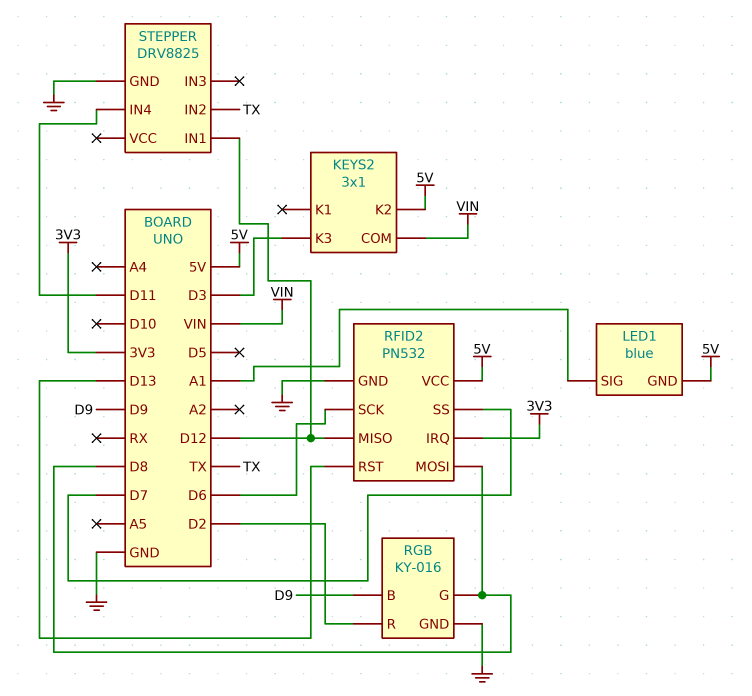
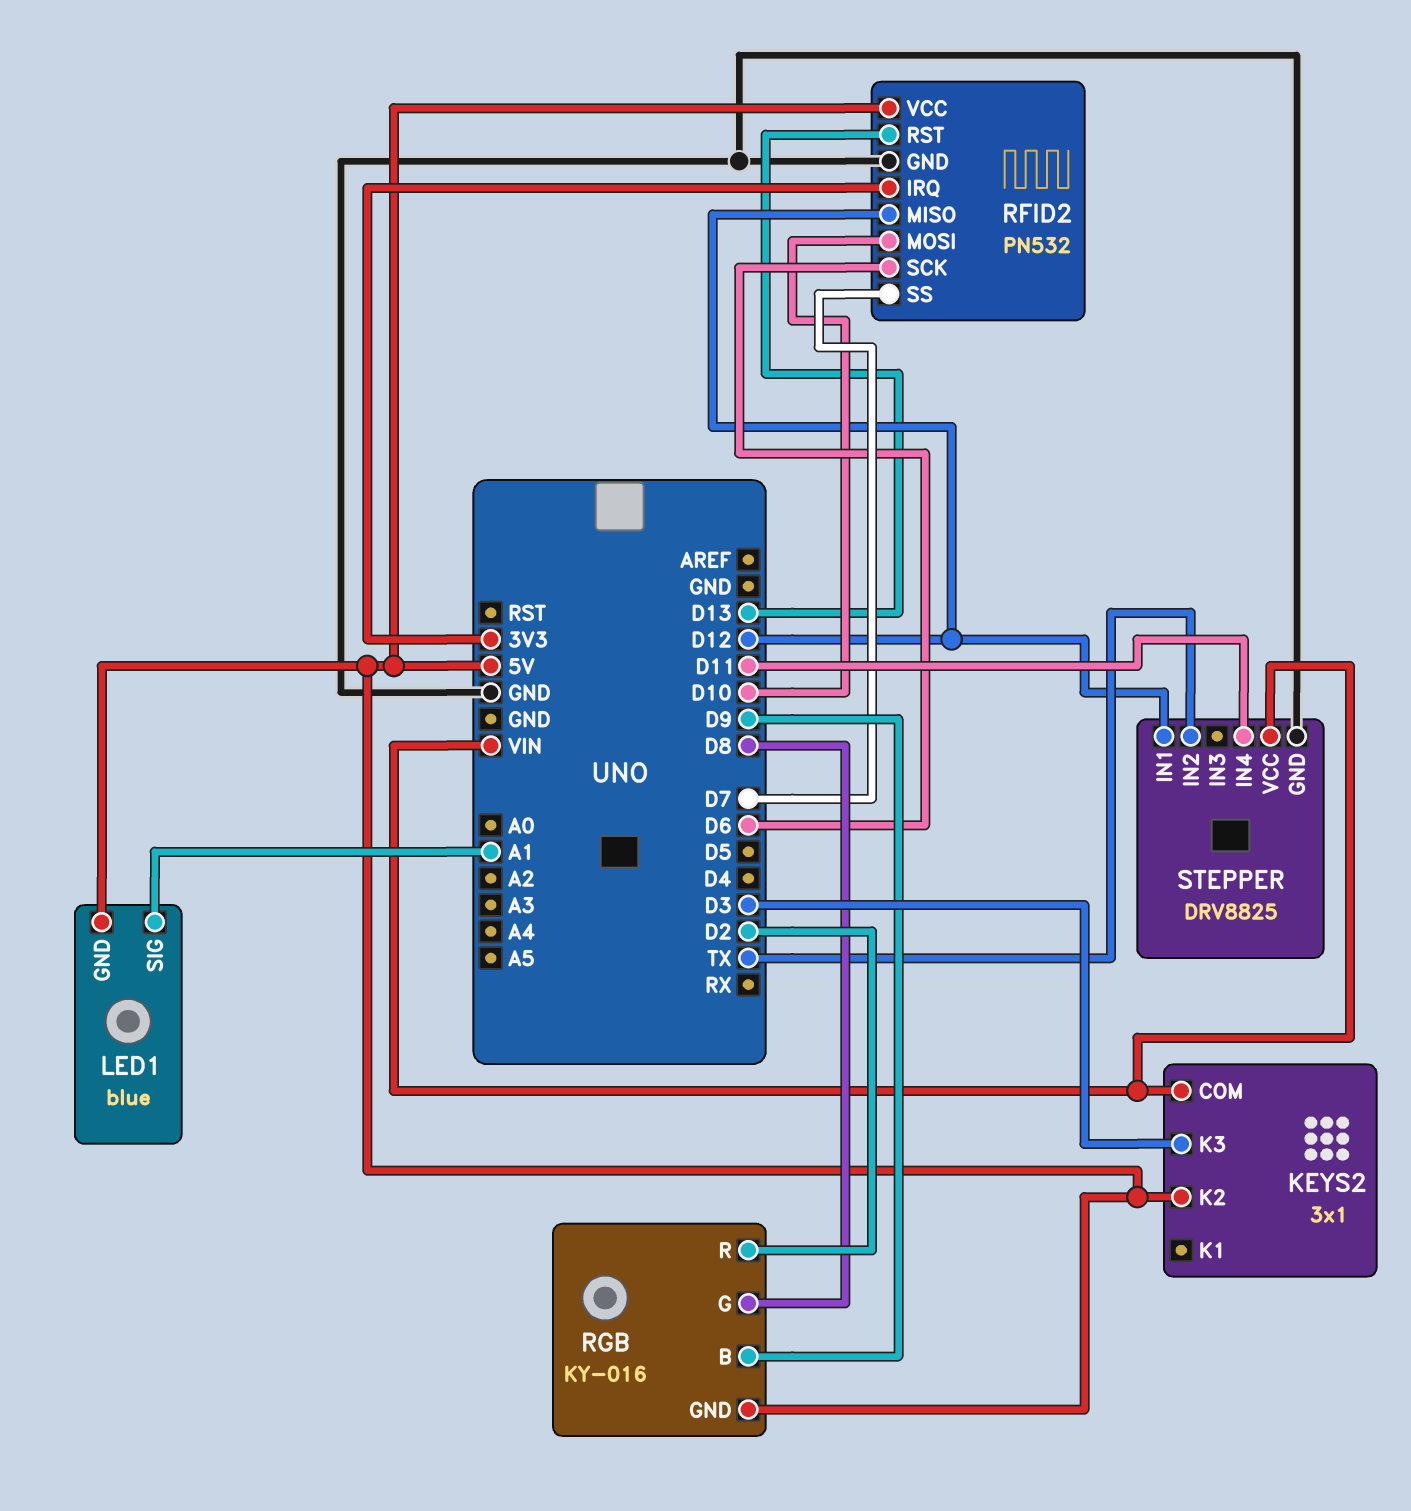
RFID2 pin MOSI: D8 -> D10
RGB pin GND: GND -> 5V
STEPPER pin VCC: none -> VIN

